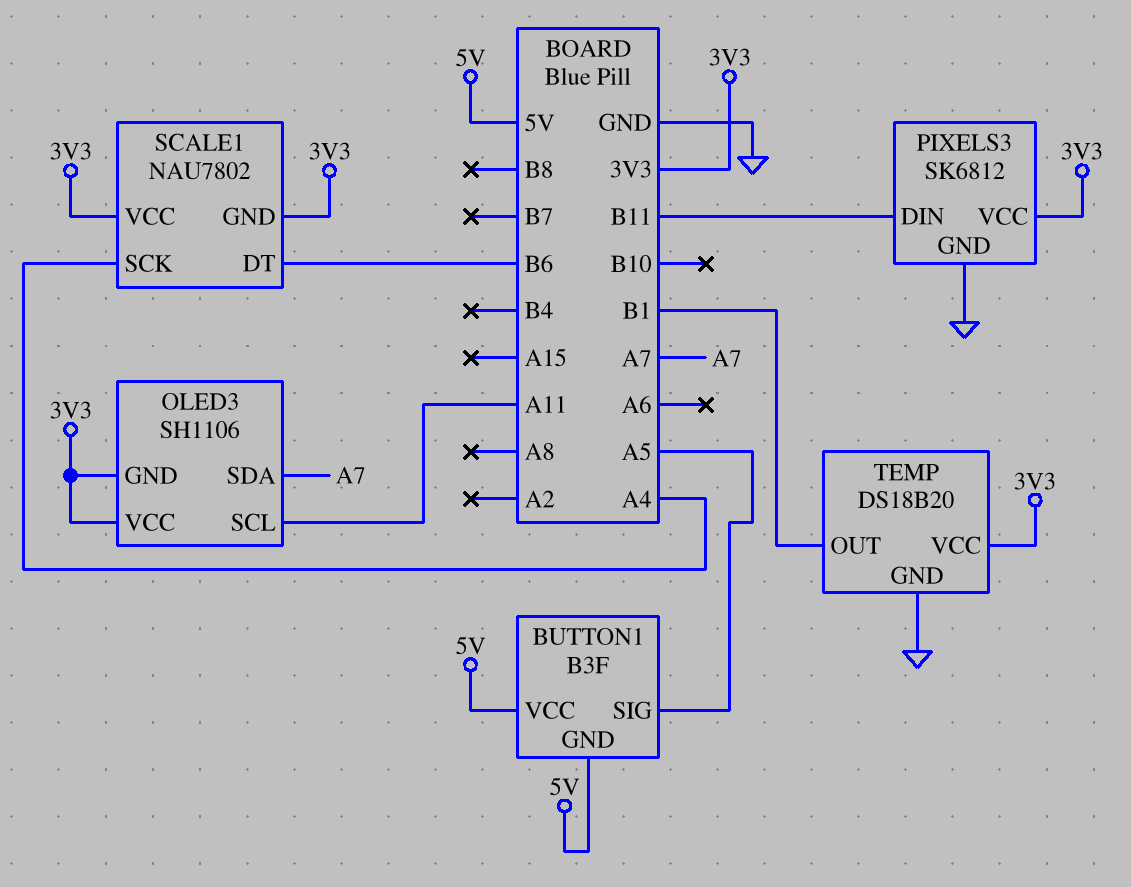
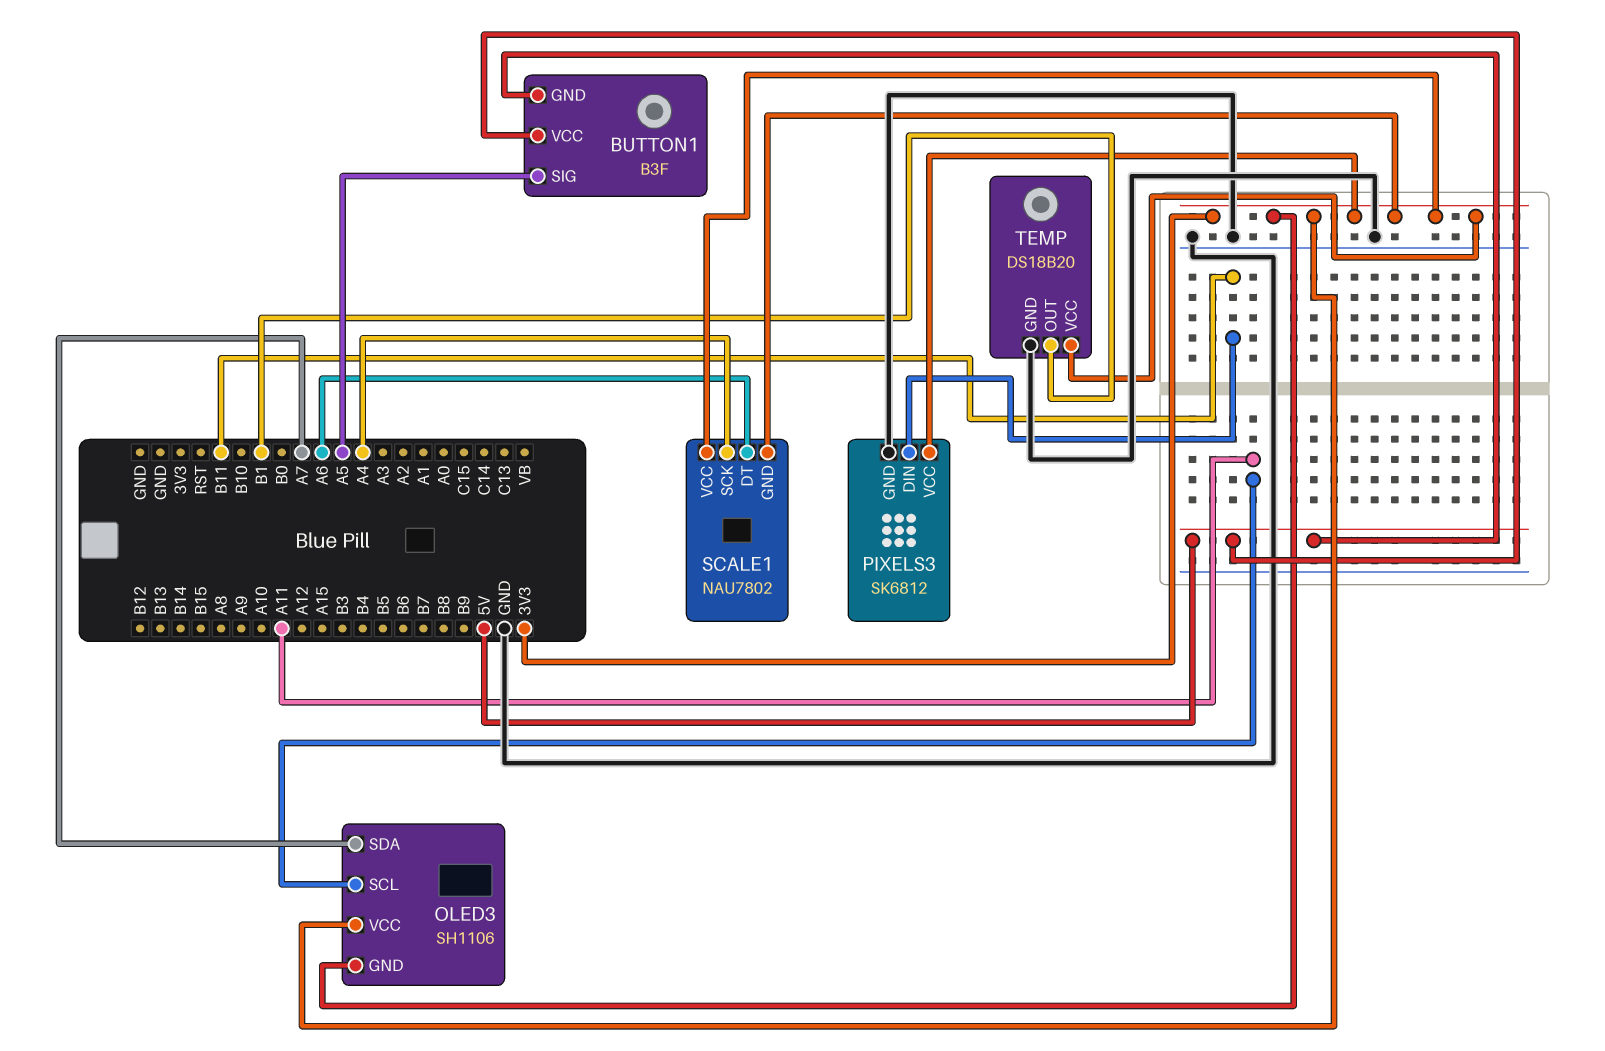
SCALE1 pin DT: B6 -> A6

